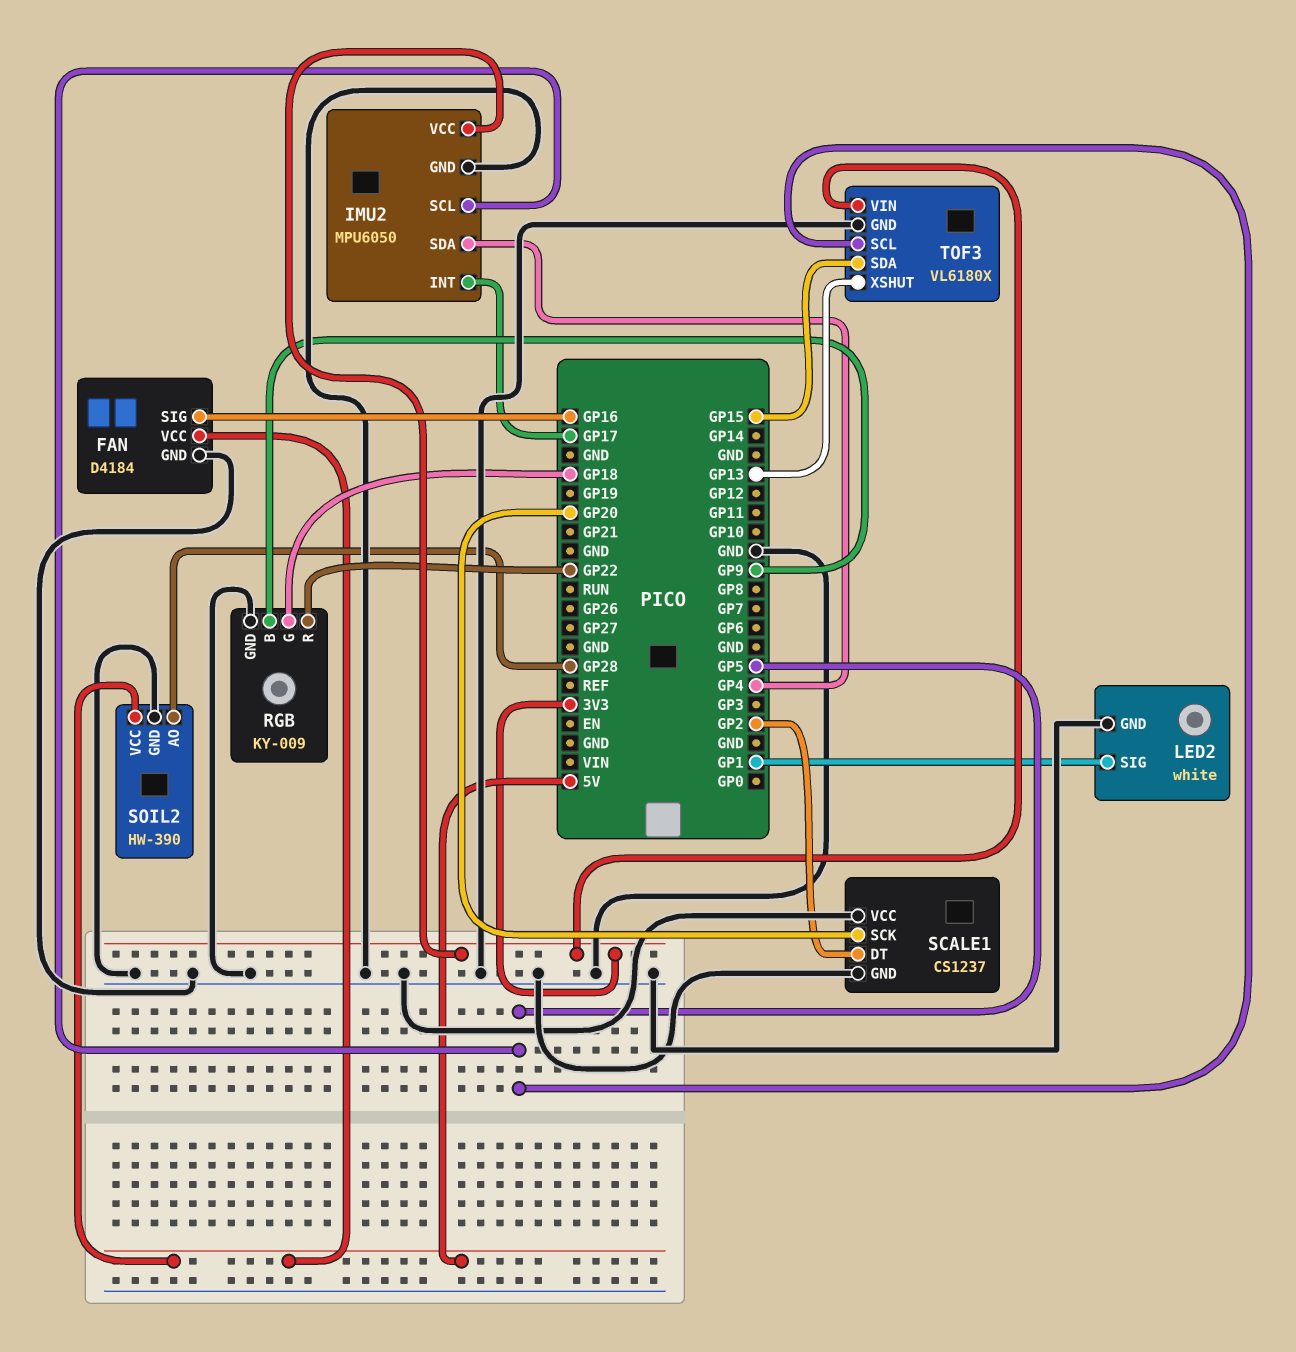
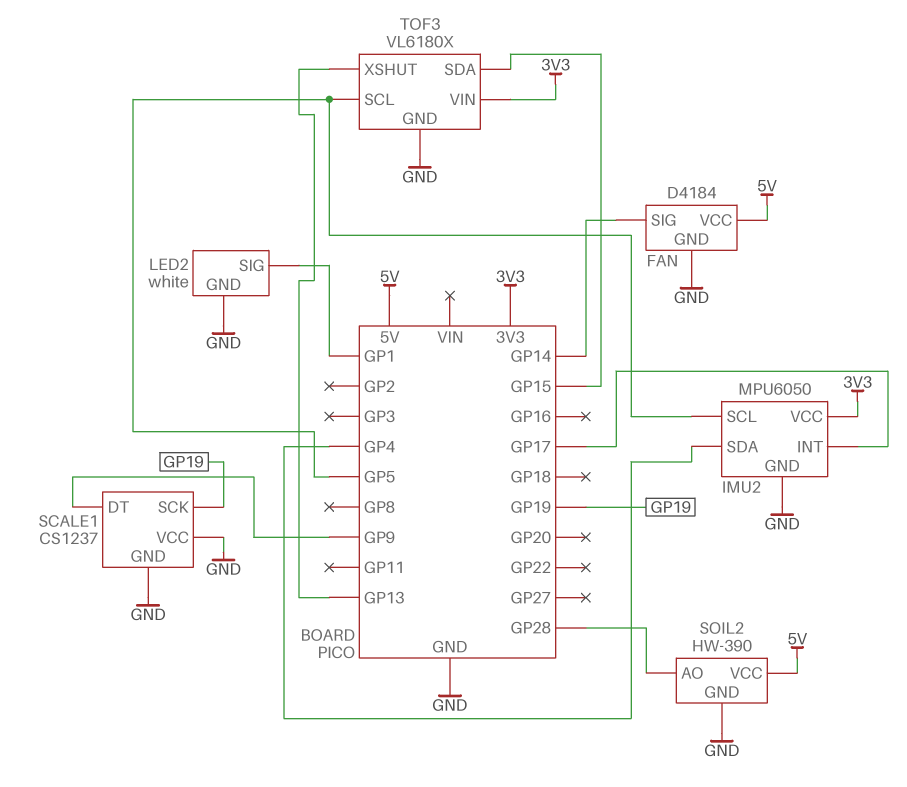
FAN pin SIG: GP16 -> GP14
RGB: KY-009 -> none
RGB pin B: GP9 -> none
RGB pin G: GP18 -> none
RGB pin GND: GND -> none
RGB pin R: GP22 -> none
SCALE1 pin DT: GP2 -> GP9
SCALE1 pin SCK: GP20 -> GP19

